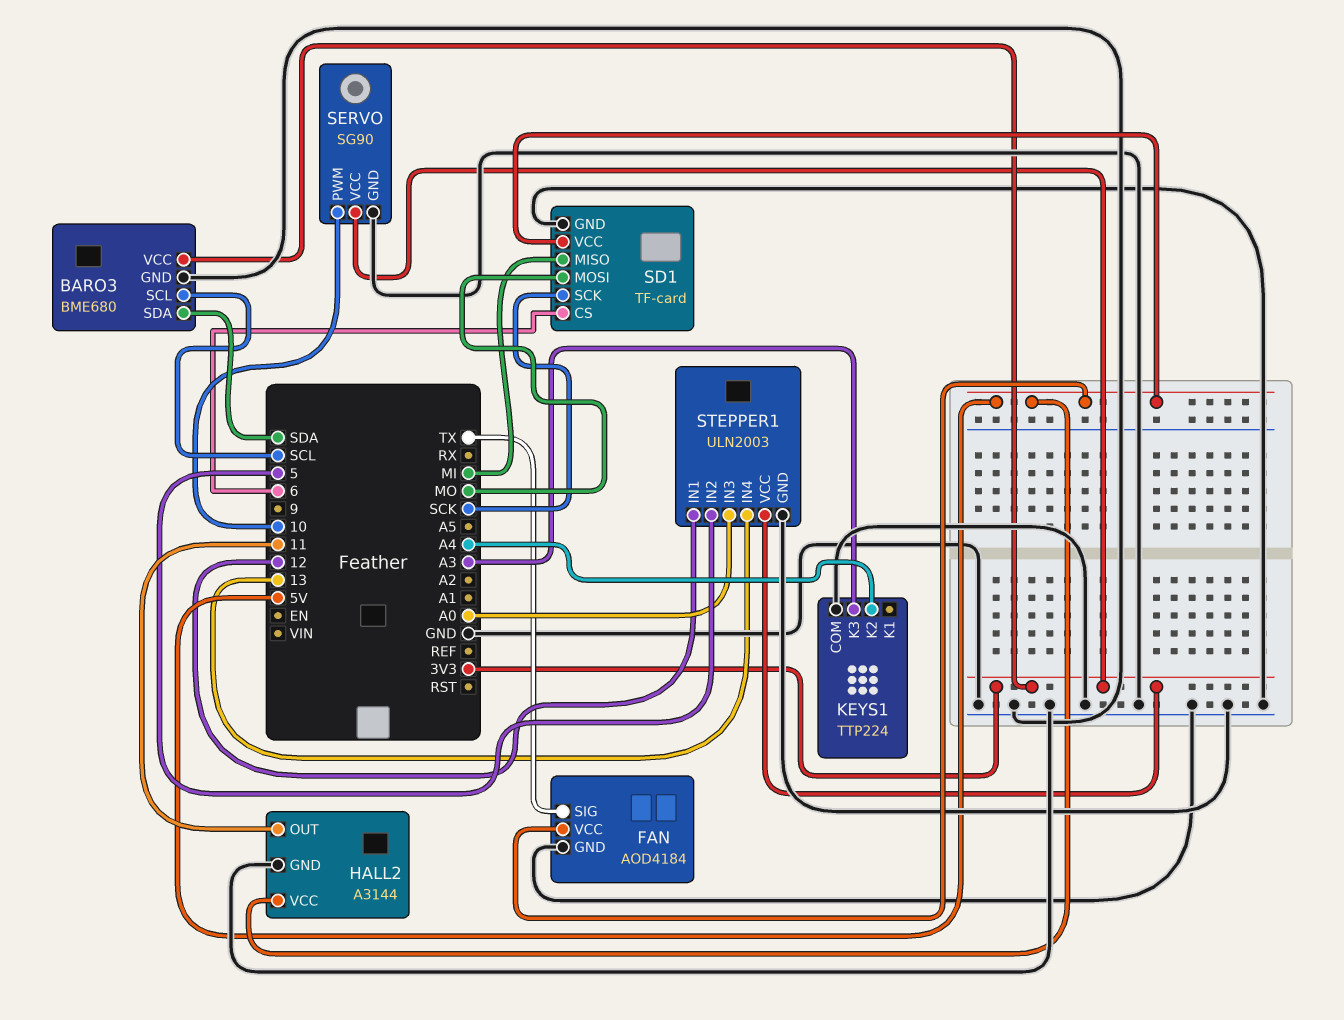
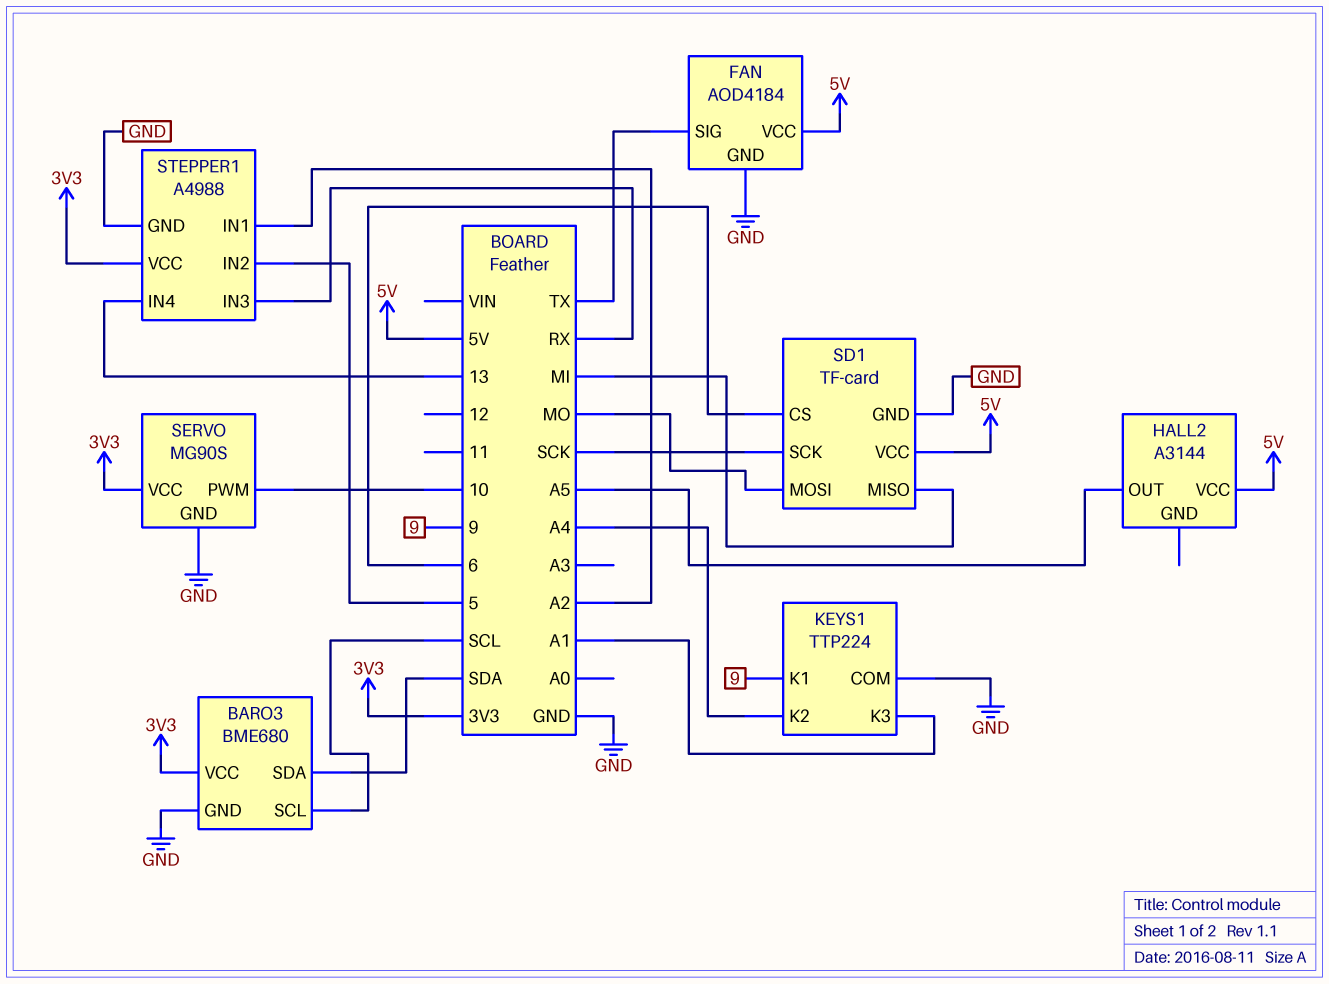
HALL2 pin GND: GND -> none
HALL2 pin OUT: 11 -> A5
KEYS1 pin K1: none -> 9
KEYS1 pin K3: A3 -> A1
SERVO: SG90 -> MG90S
STEPPER1: ULN2003 -> A4988
STEPPER1 pin IN1: 12 -> A2
STEPPER1 pin IN3: A0 -> RX

